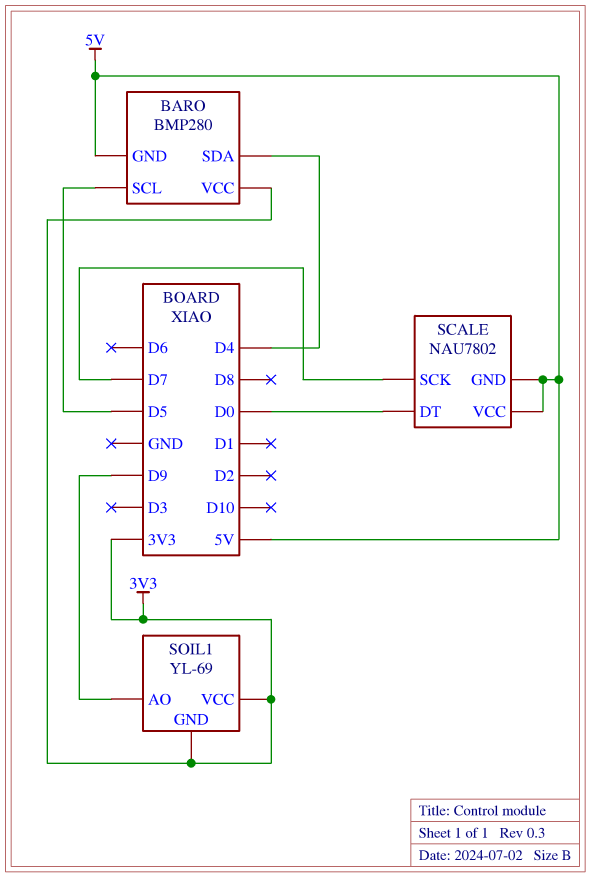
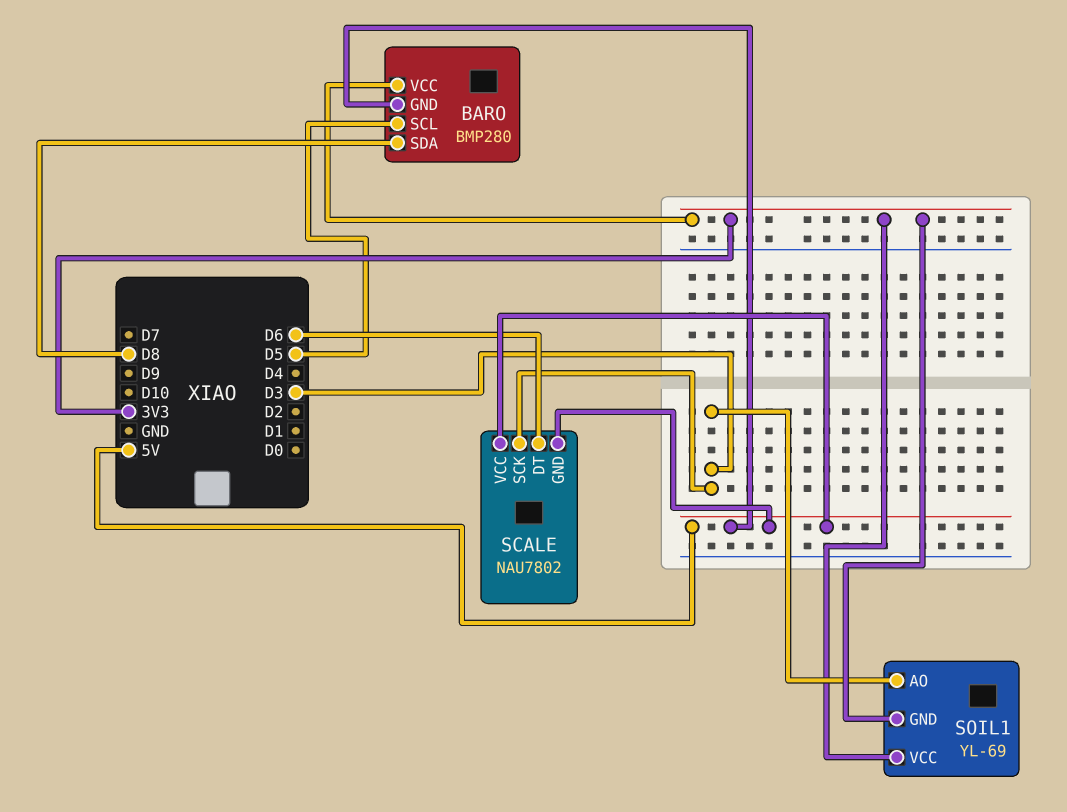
BARO pin SDA: D4 -> D8
SCALE pin DT: D0 -> D6
SCALE pin SCK: D7 -> D3
SOIL1 pin AO: D9 -> D3

